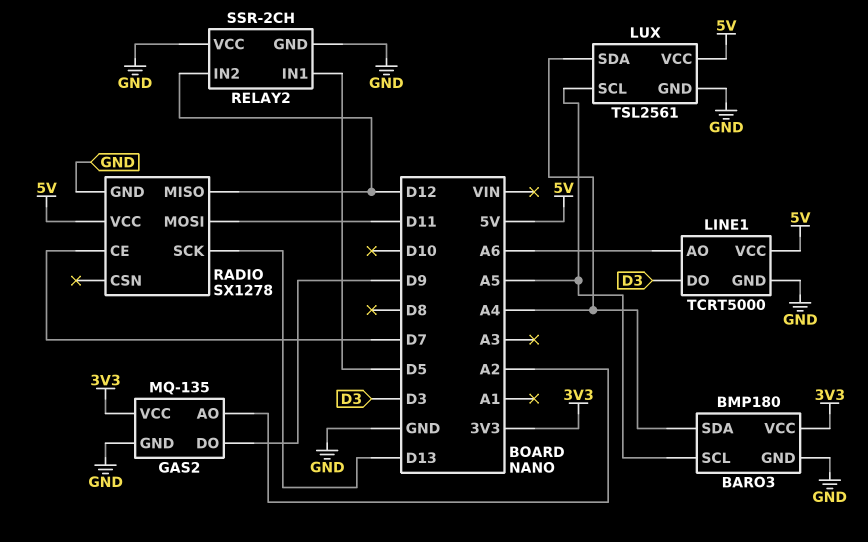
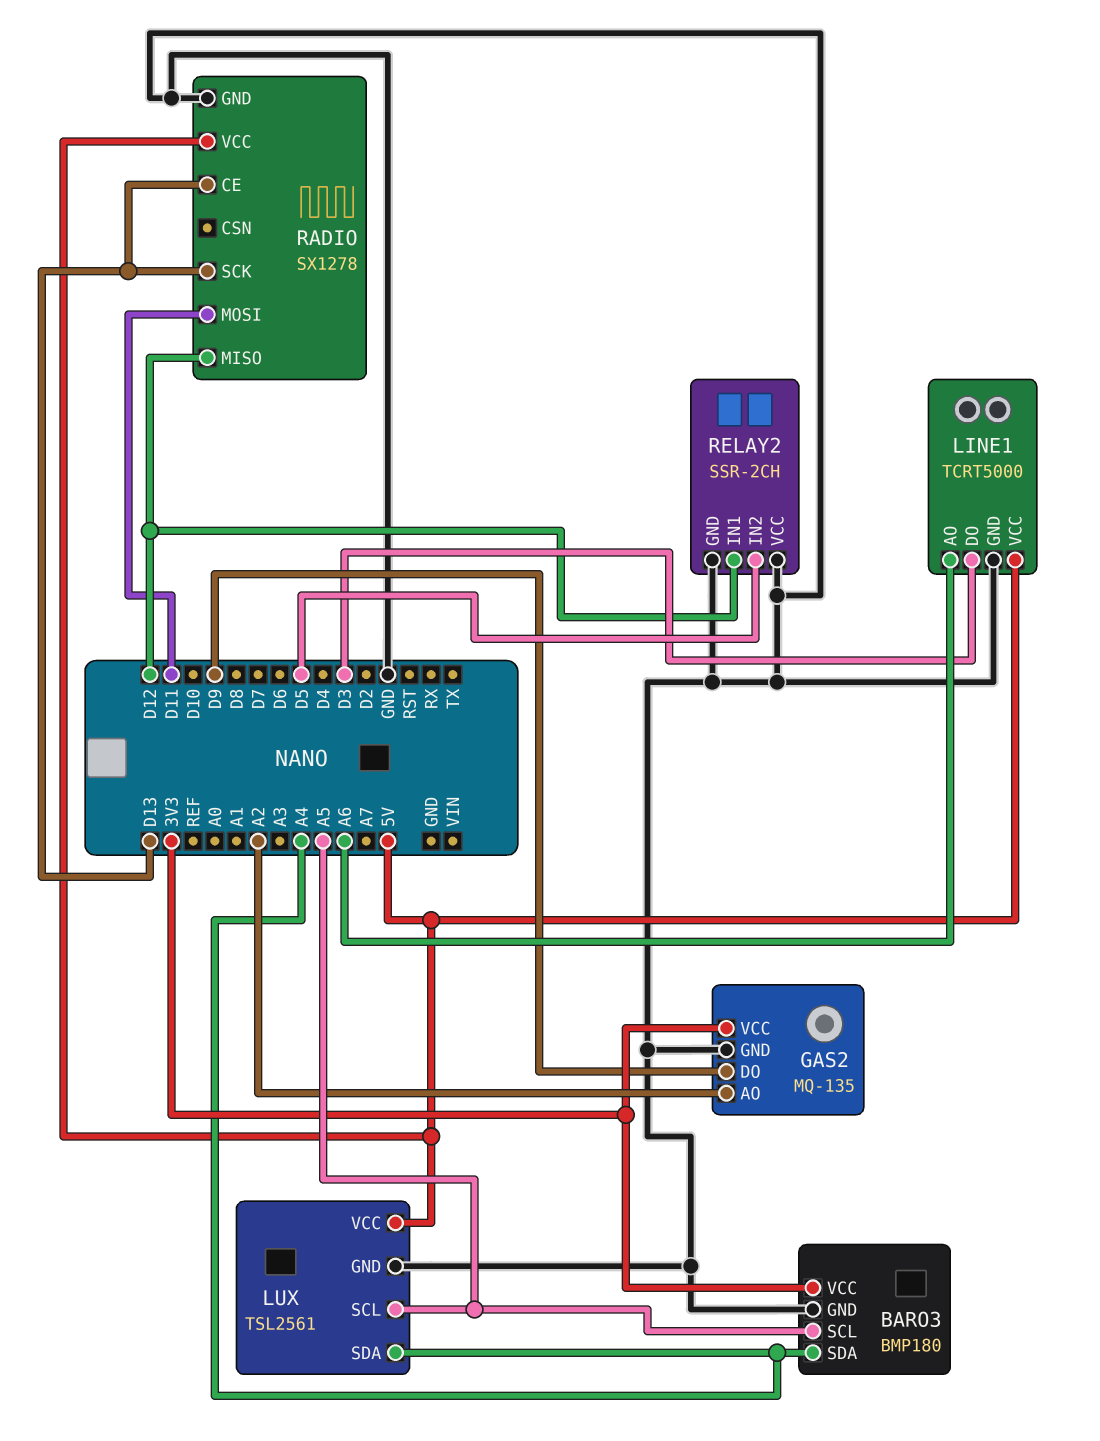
RADIO pin CE: D7 -> D13
RELAY2 pin IN1: D5 -> D12
RELAY2 pin IN2: D12 -> D5

